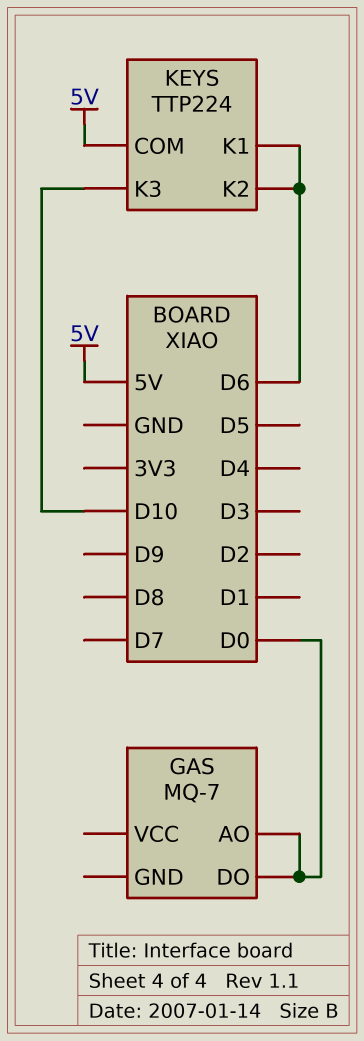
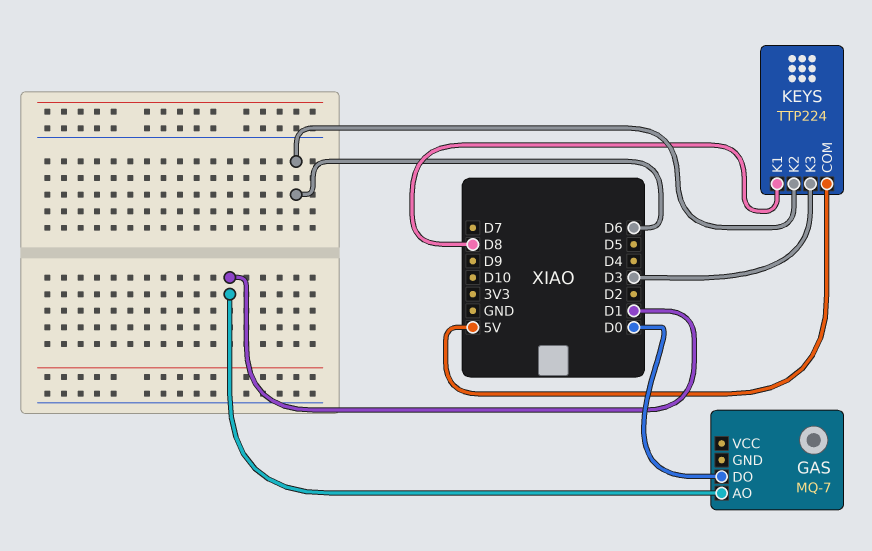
GAS pin AO: D0 -> D1
KEYS pin K1: D6 -> D8
KEYS pin K3: D10 -> D3

